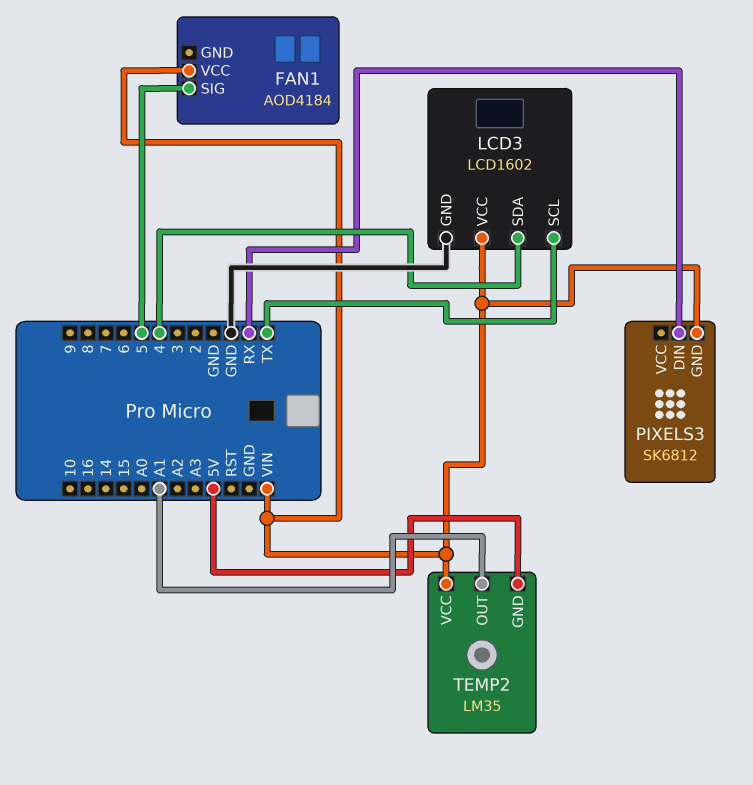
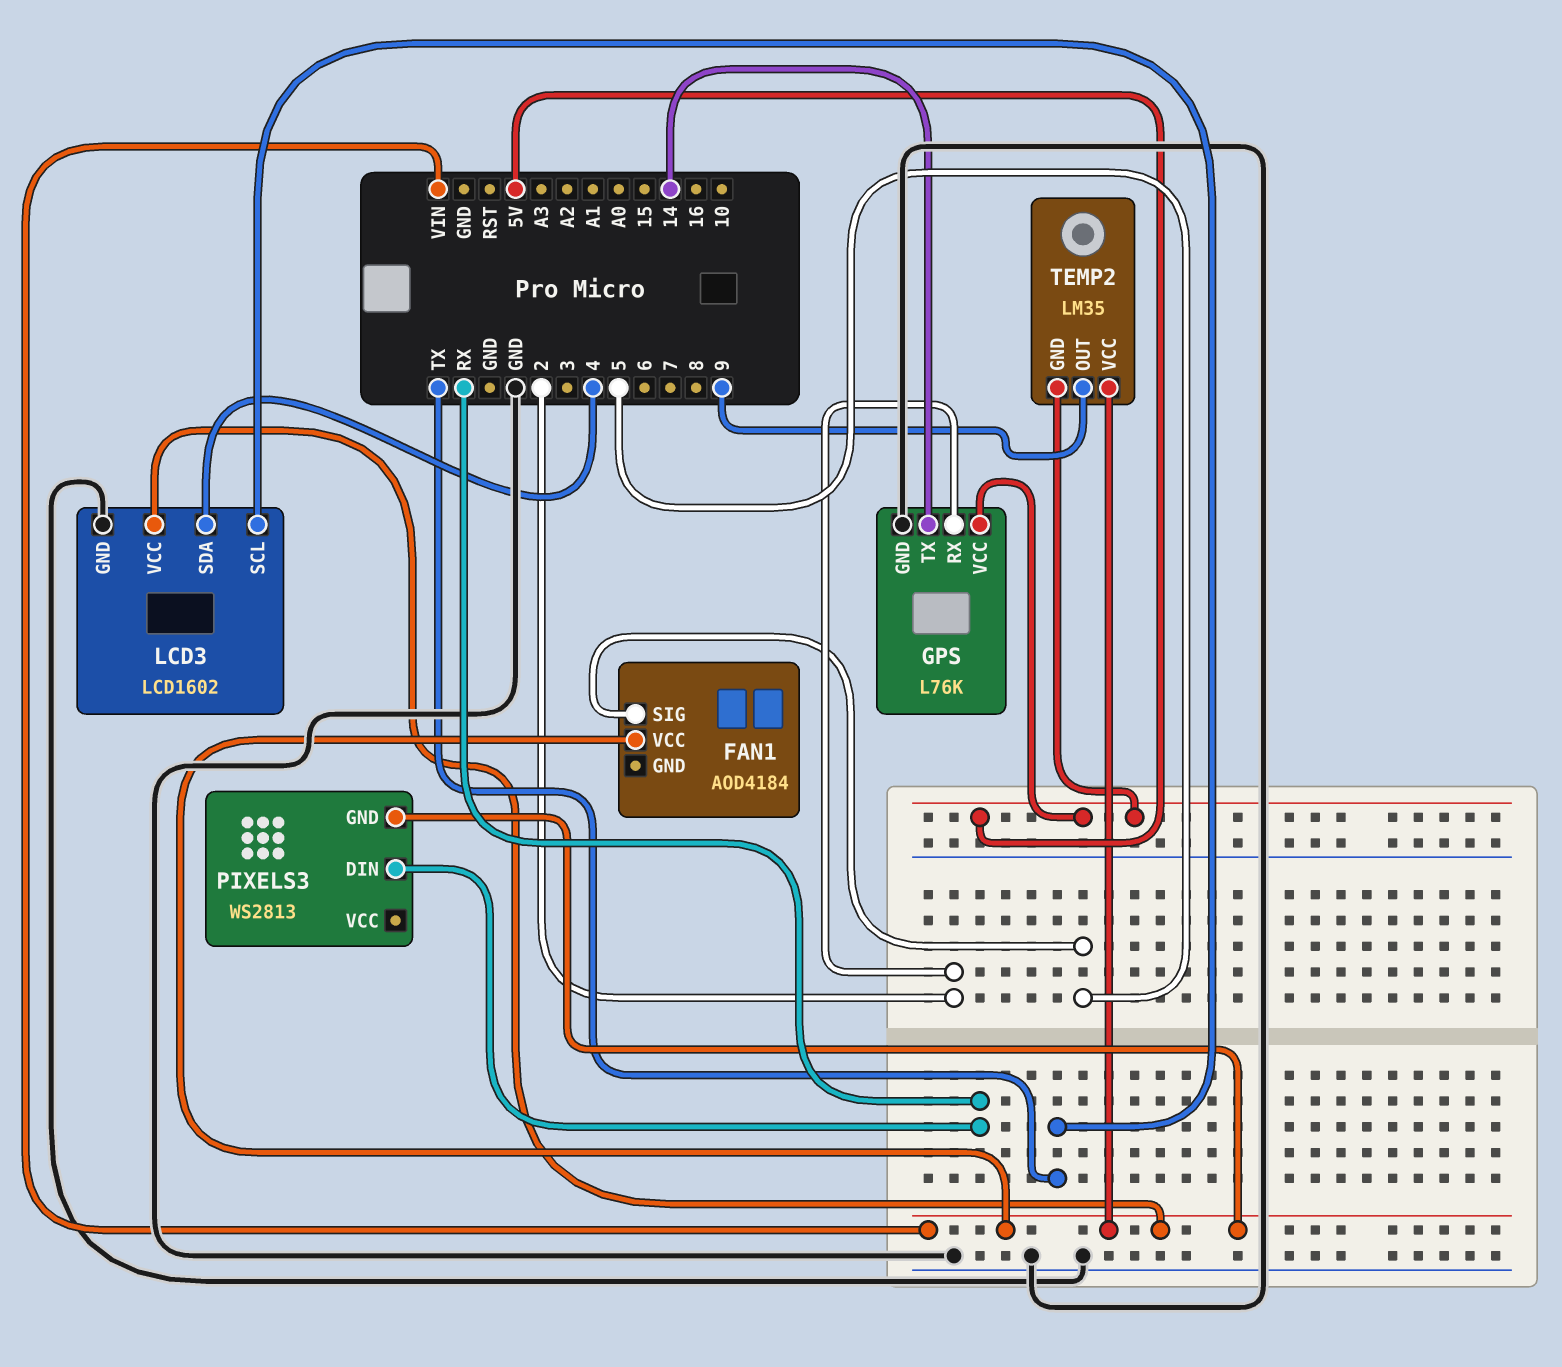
GPS: none -> L76K
GPS pin GND: none -> GND
GPS pin RX: none -> 2
GPS pin TX: none -> 14
GPS pin VCC: none -> 5V
PIXELS3: SK6812 -> WS2813
TEMP2 pin OUT: A1 -> 9

